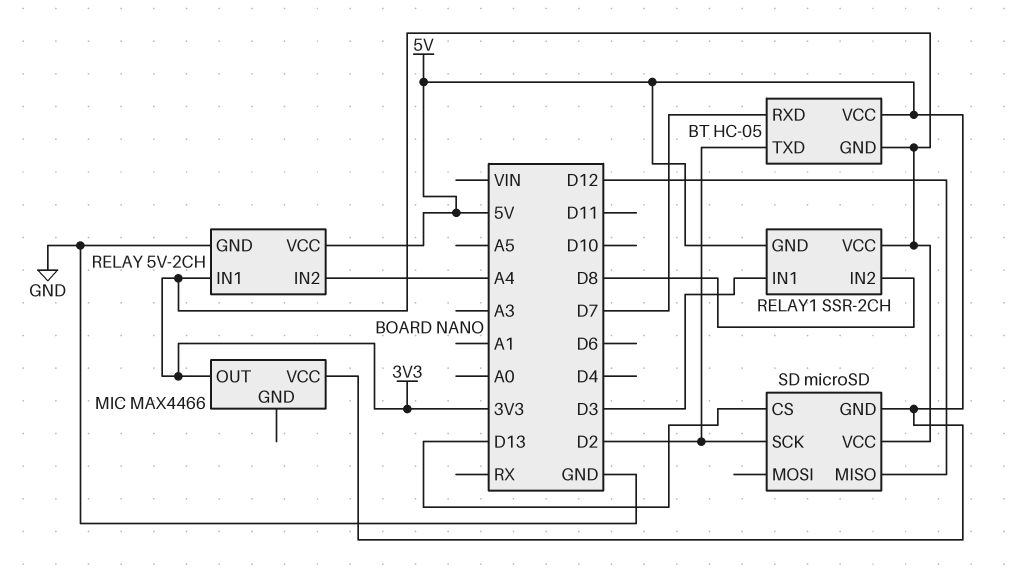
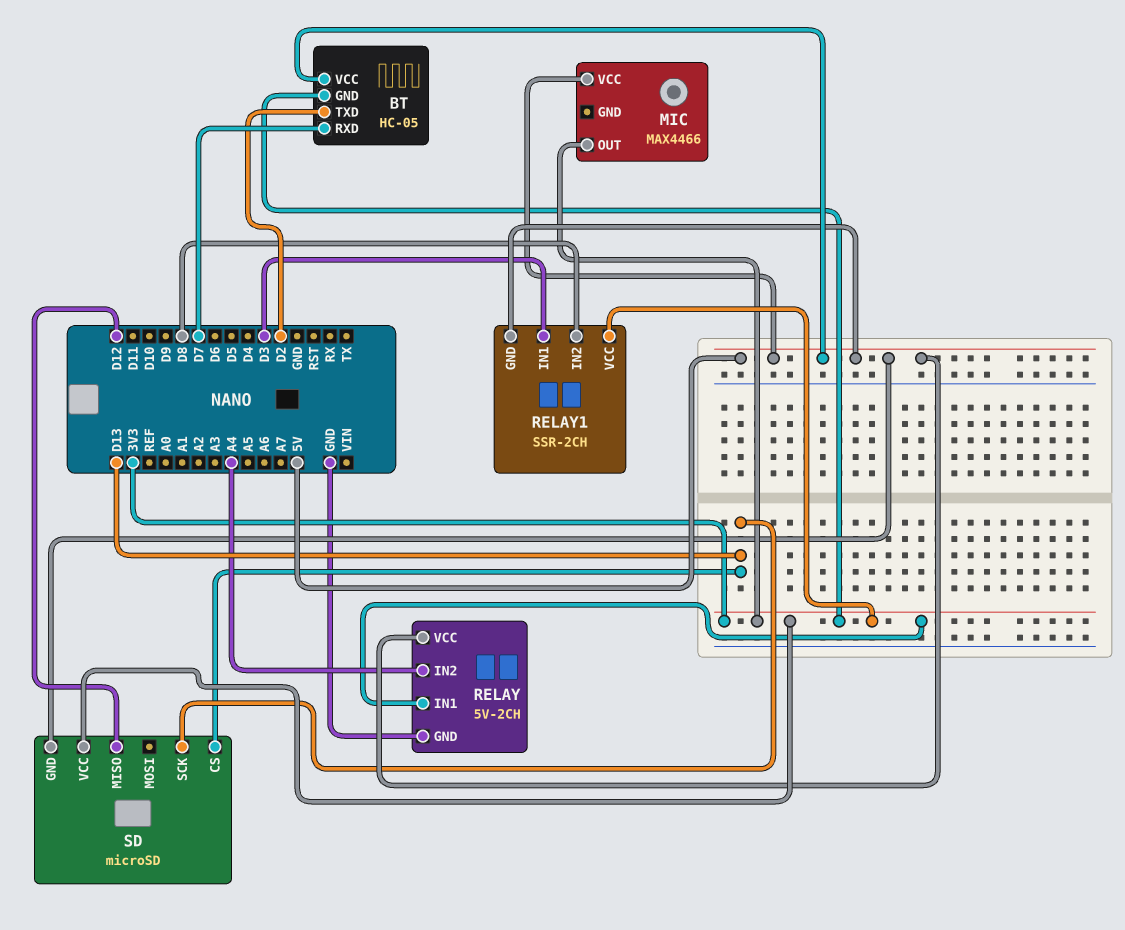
SD pin SCK: D2 -> D13

